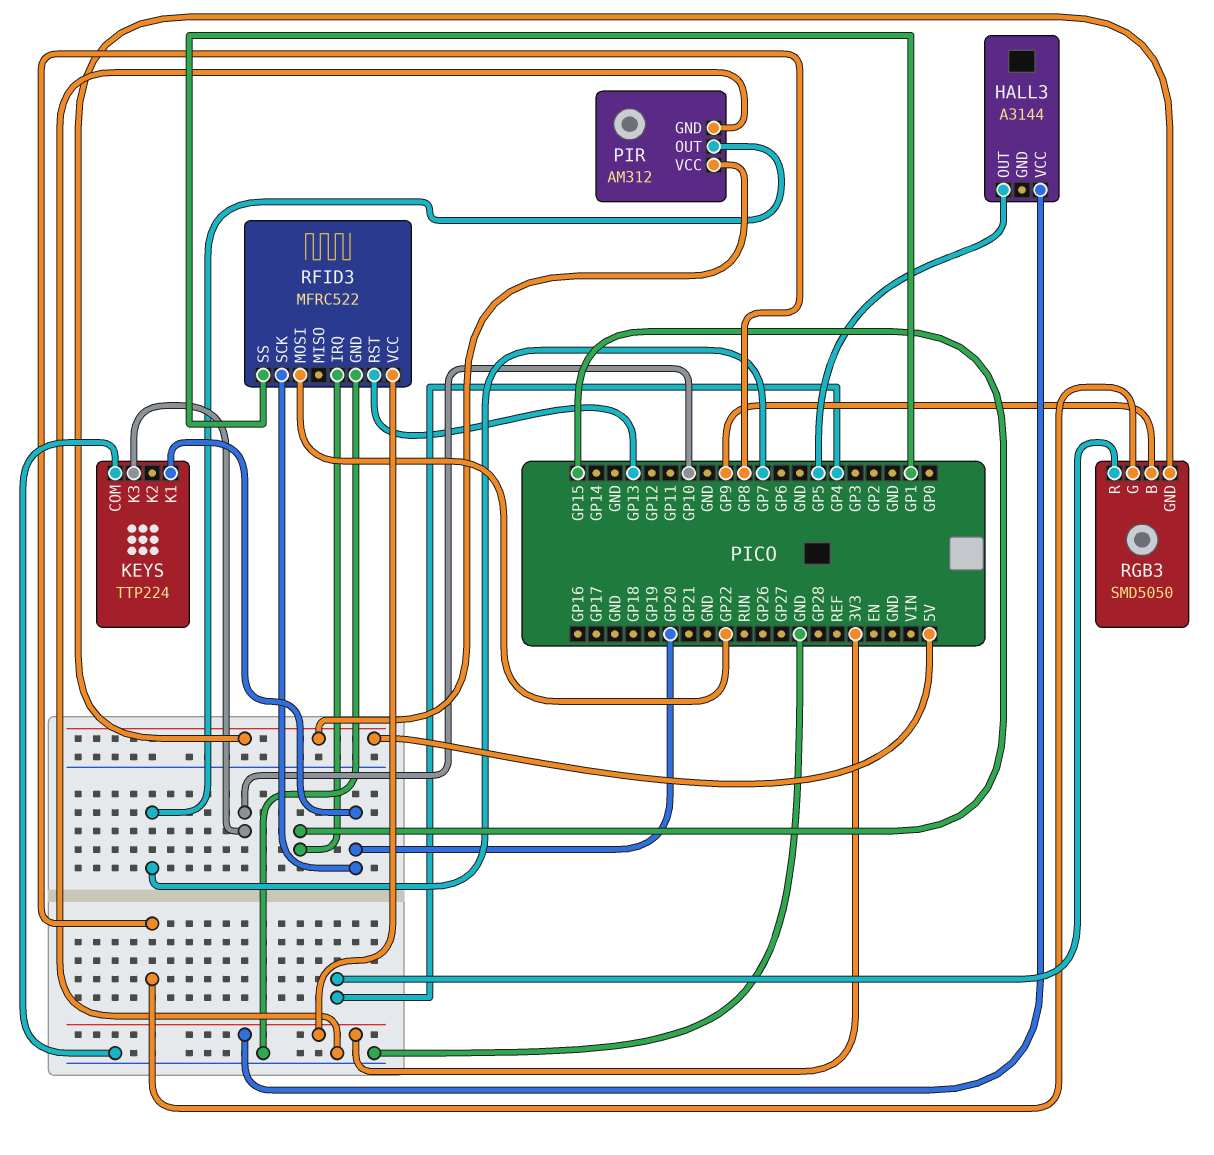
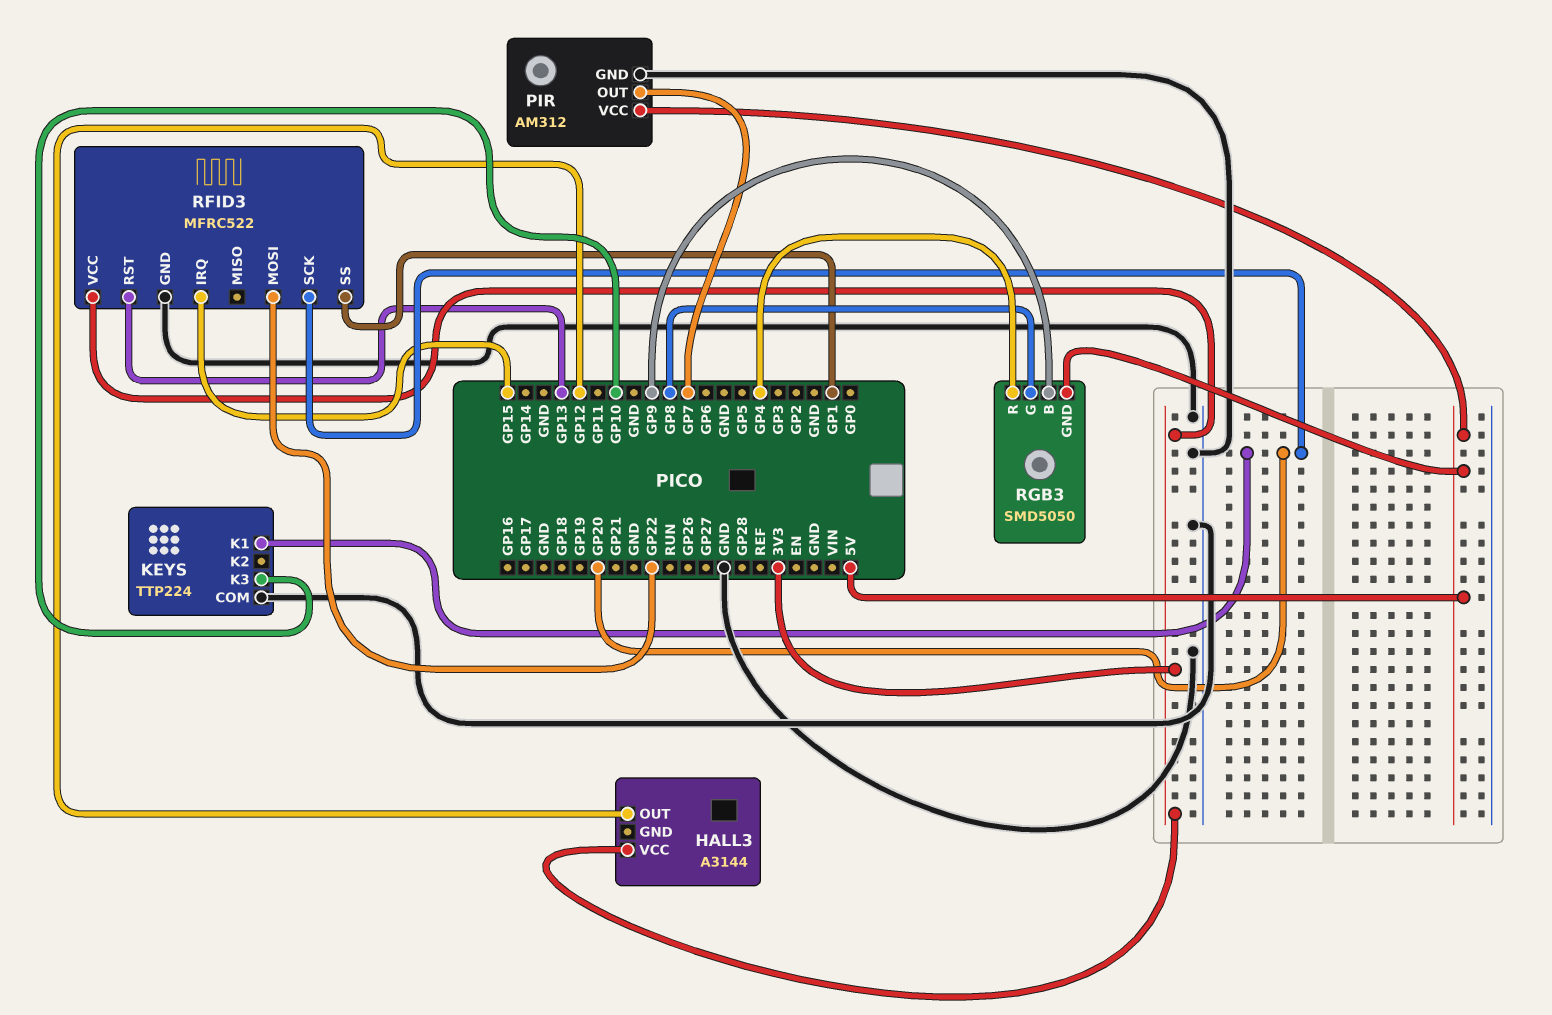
HALL3 pin OUT: GP5 -> GP12

